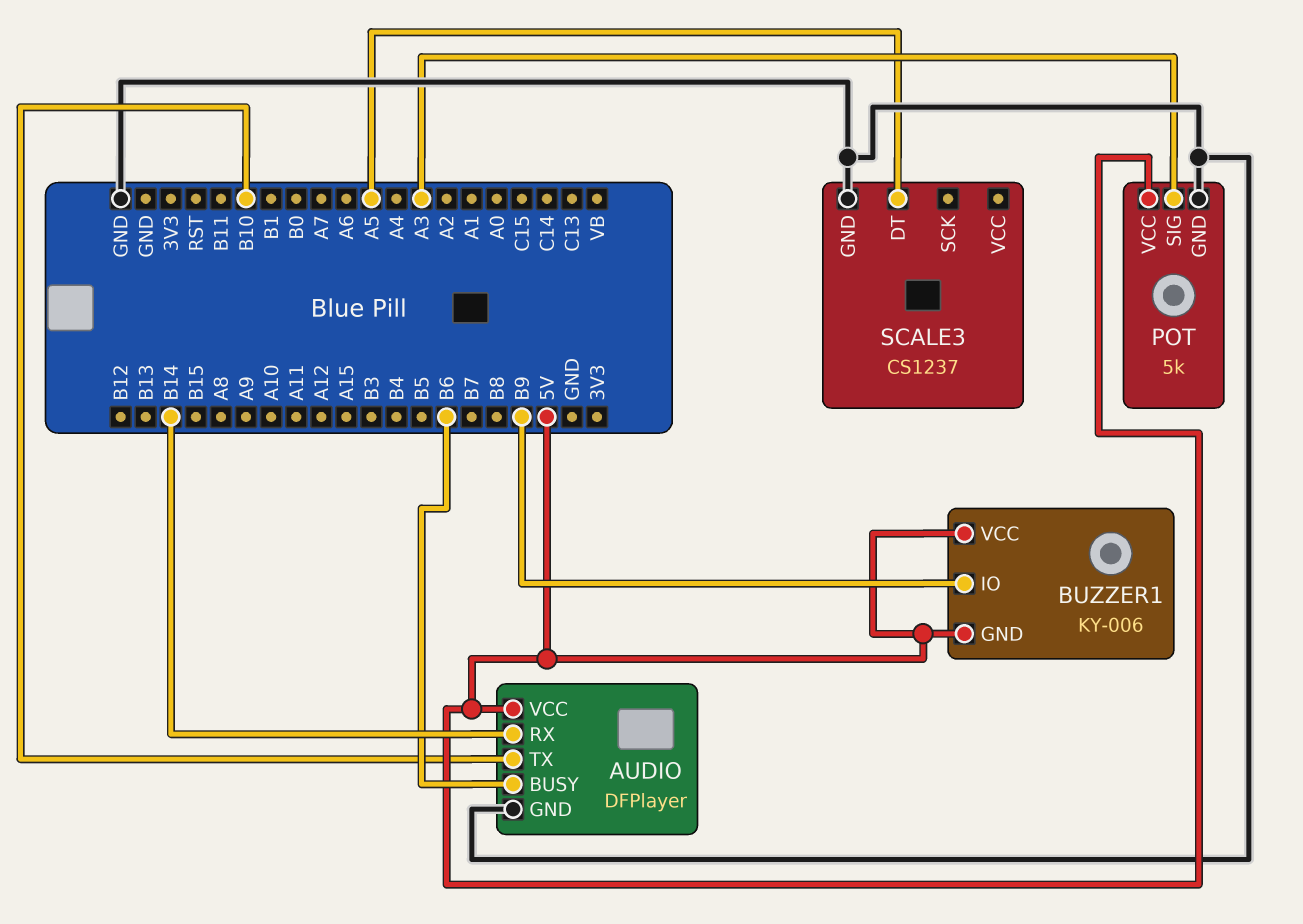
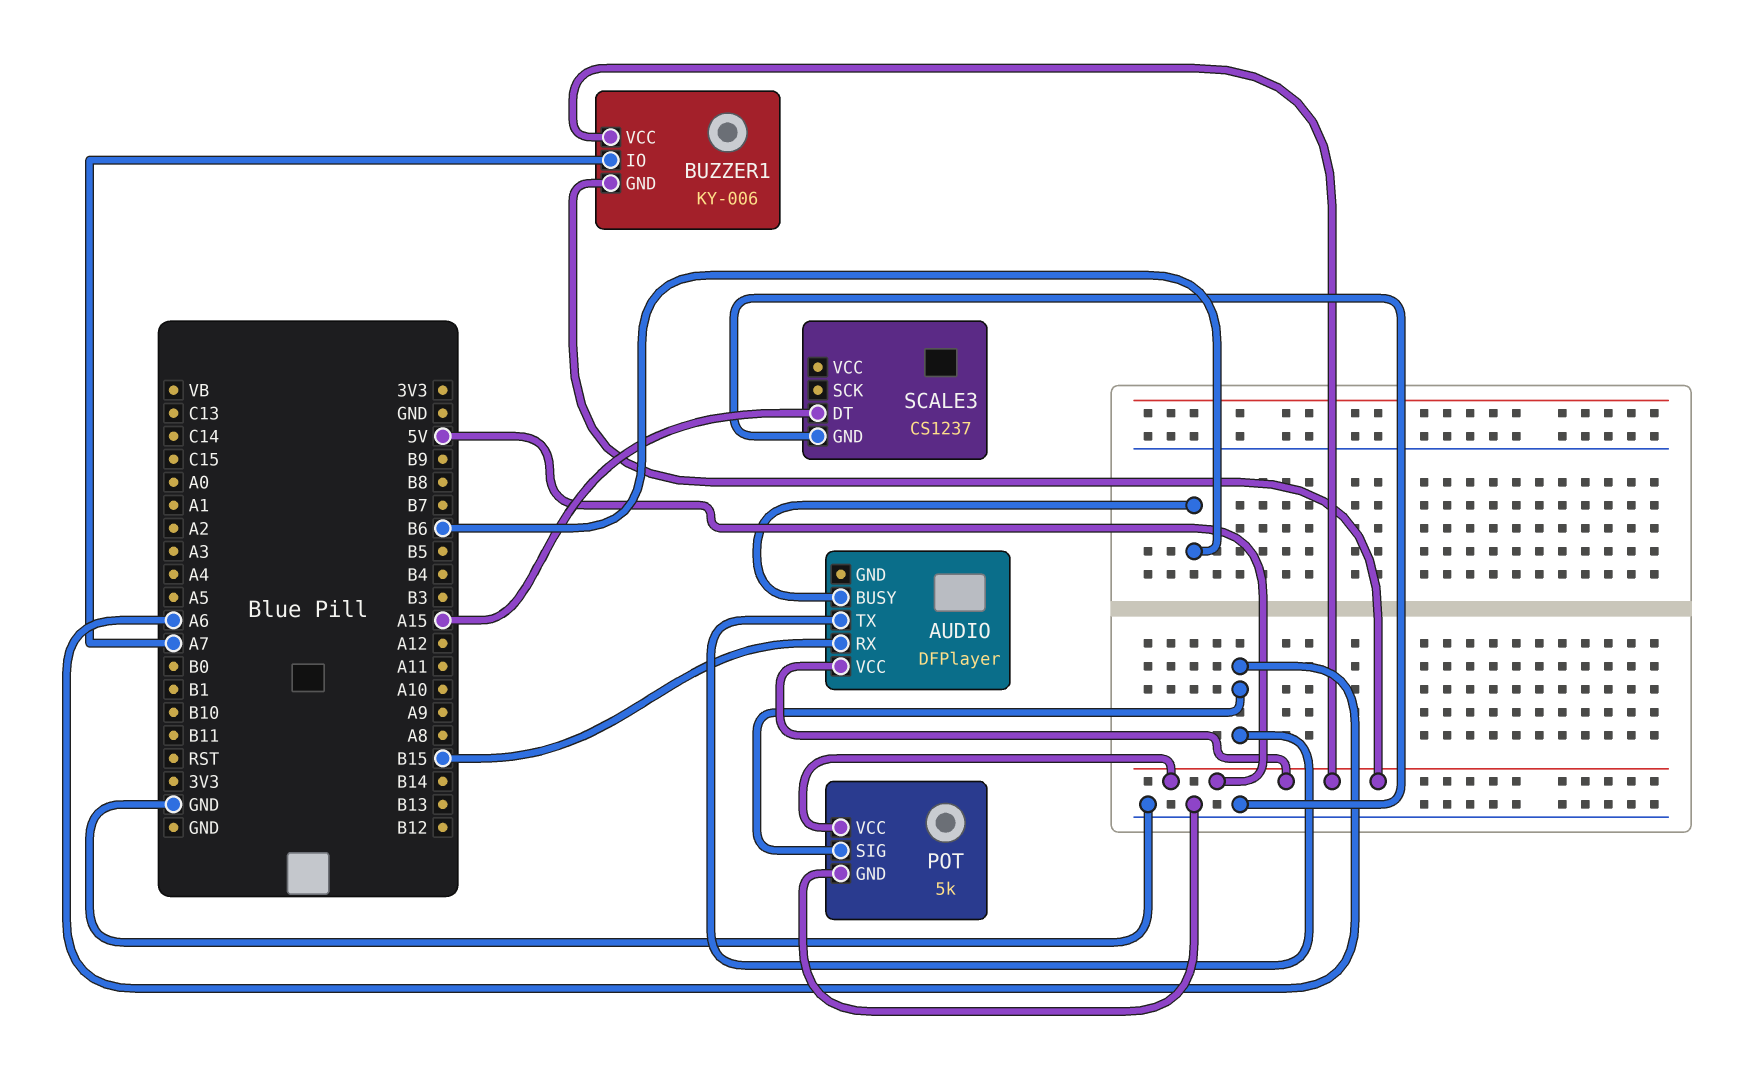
AUDIO pin GND: GND -> none
AUDIO pin RX: B14 -> B15
AUDIO pin TX: B10 -> A6
BUZZER1 pin IO: B9 -> A7
POT pin SIG: A3 -> A6
SCALE3 pin DT: A5 -> A15

